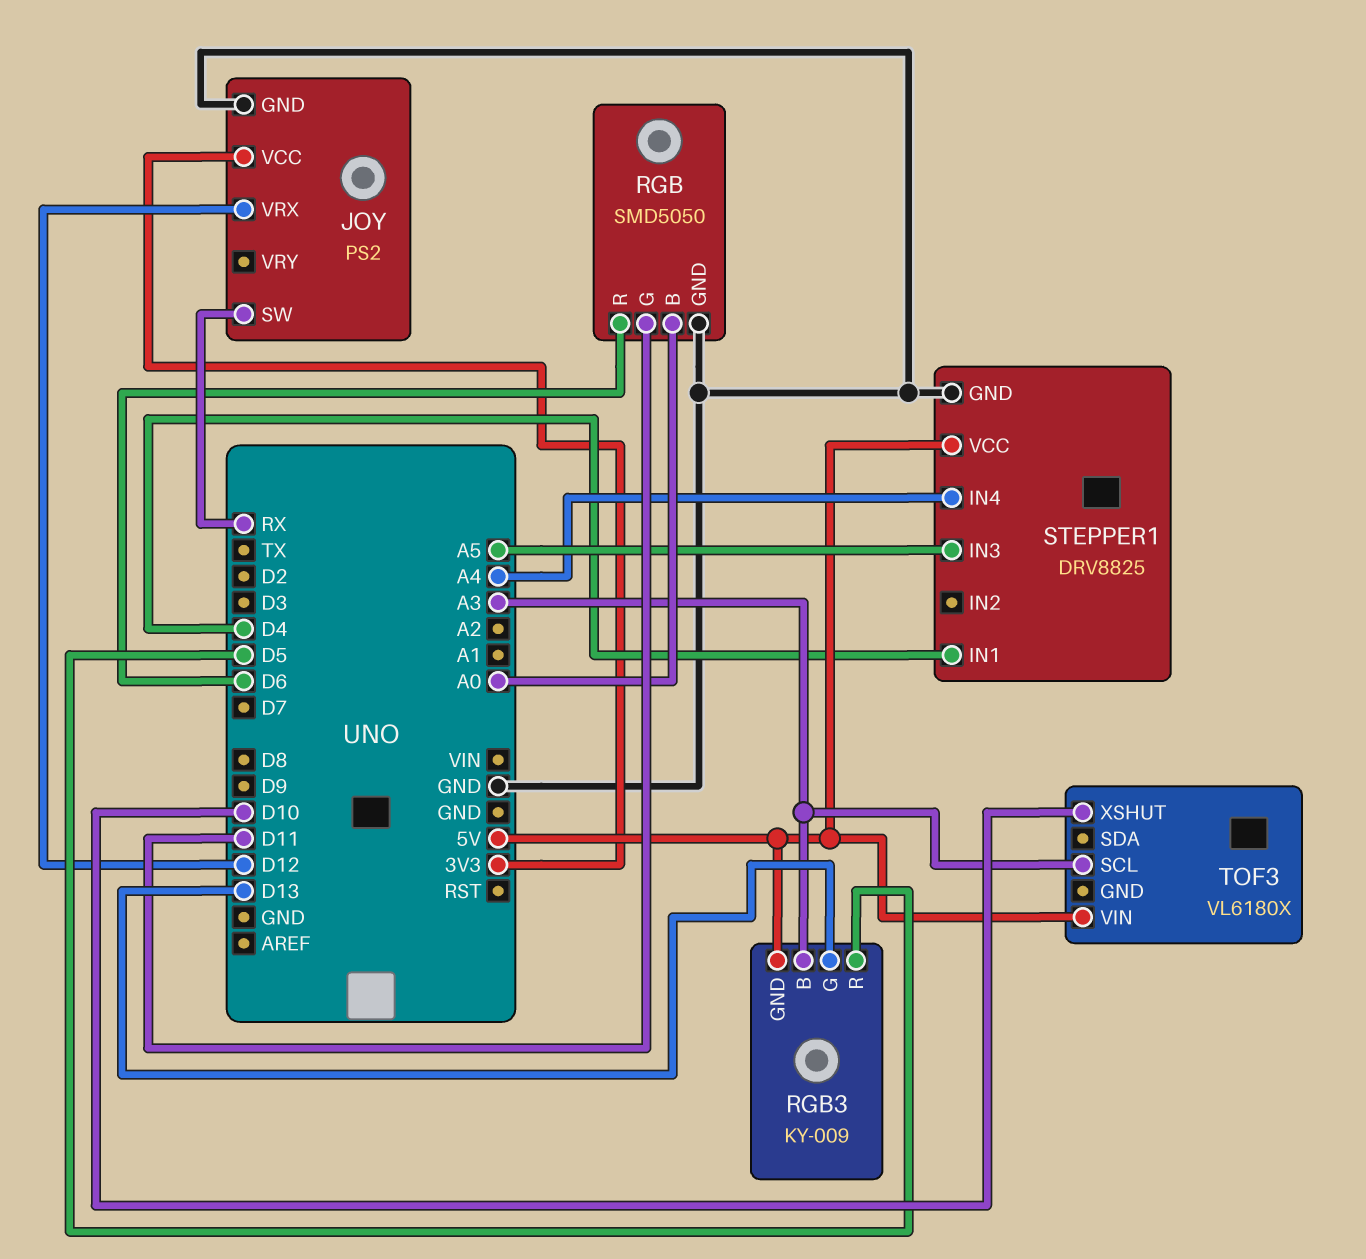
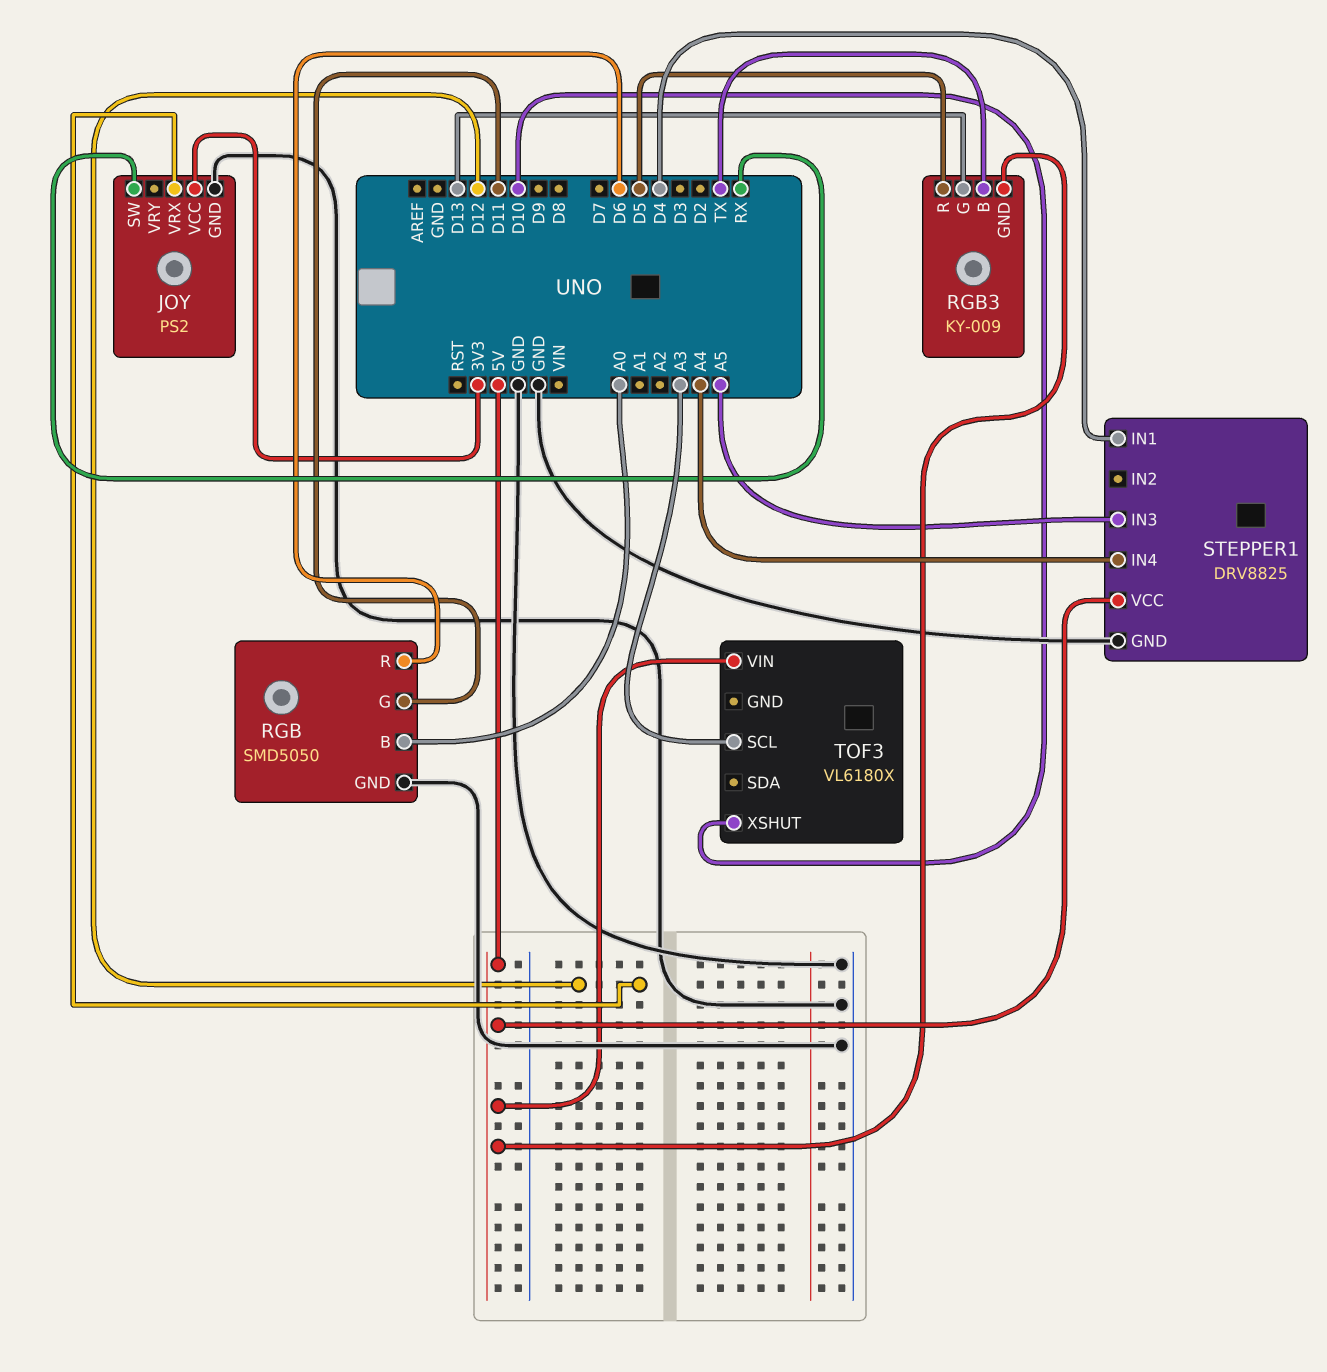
RGB3 pin B: A3 -> TX

